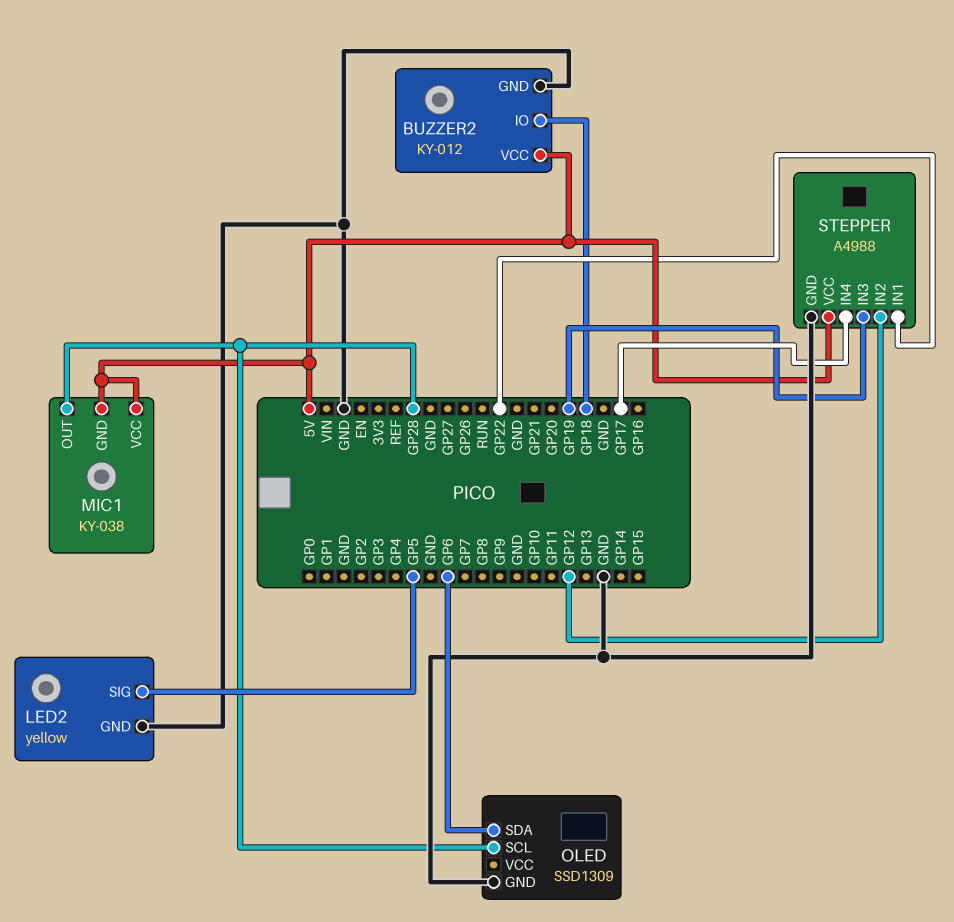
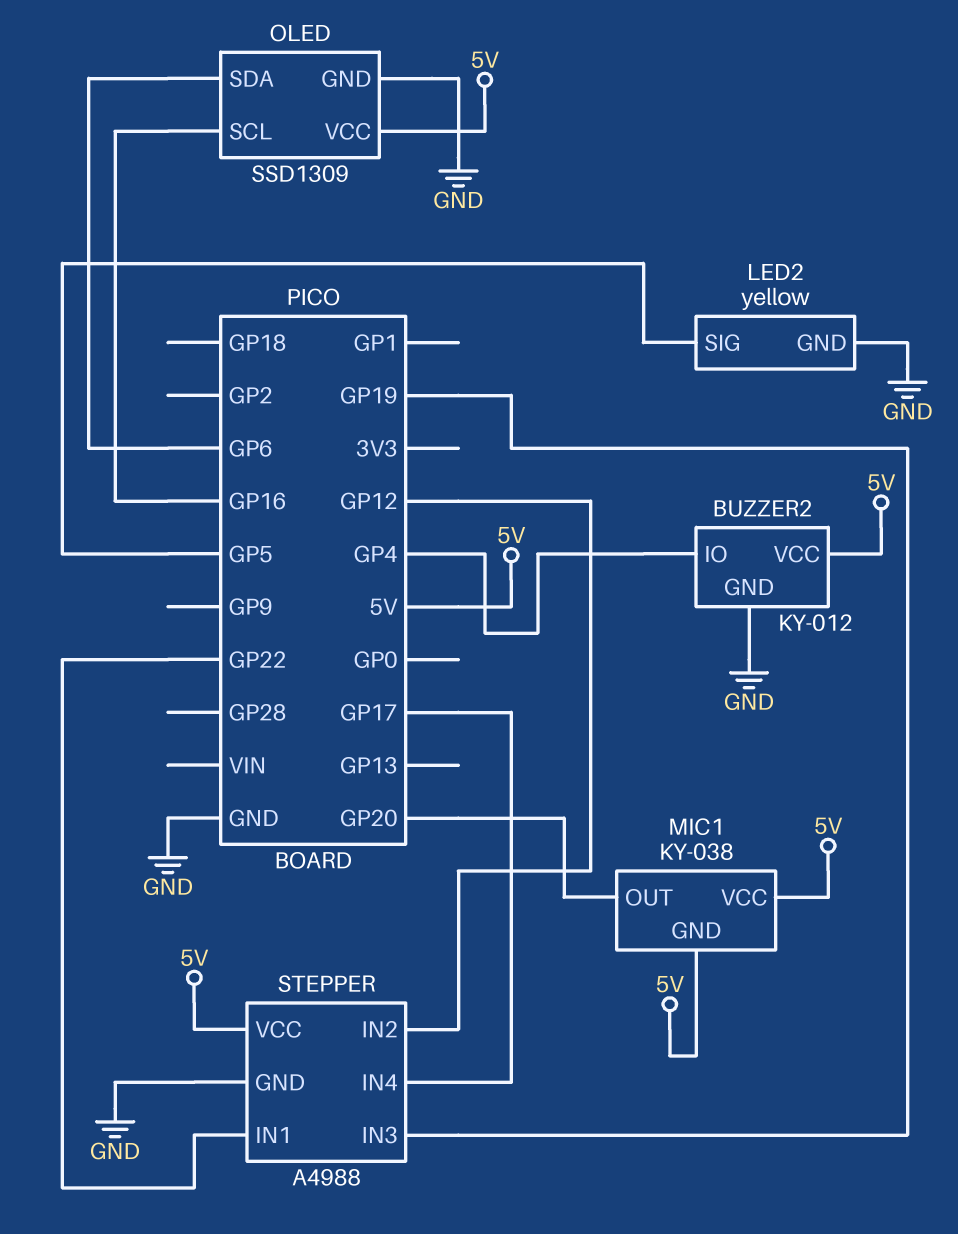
BUZZER2 pin IO: GP18 -> GP4
MIC1 pin OUT: GP28 -> GP20
OLED pin SCL: GP28 -> GP16
OLED pin VCC: none -> 5V

